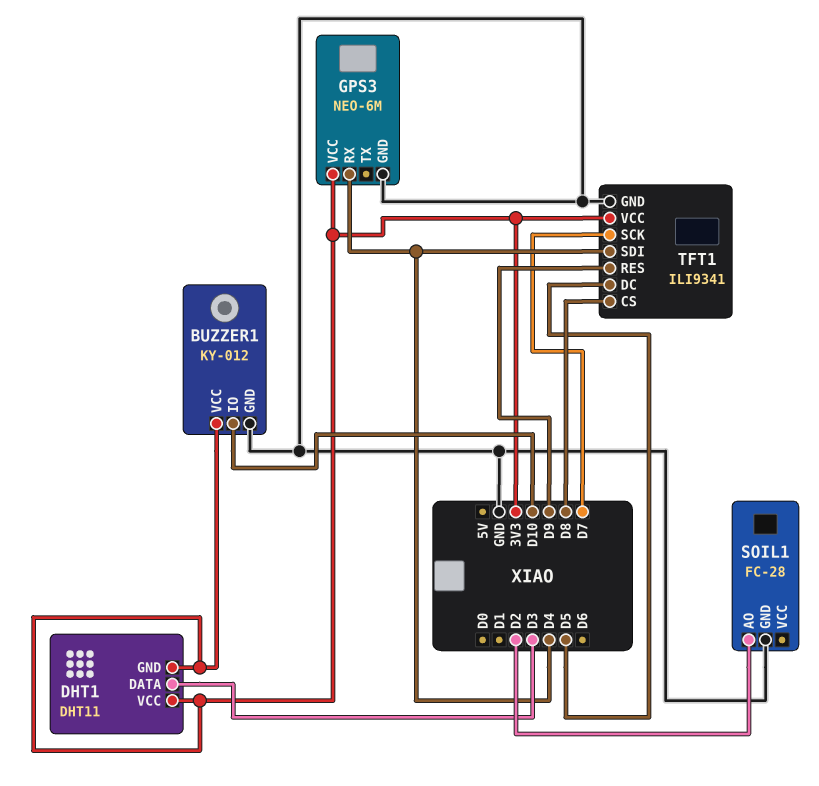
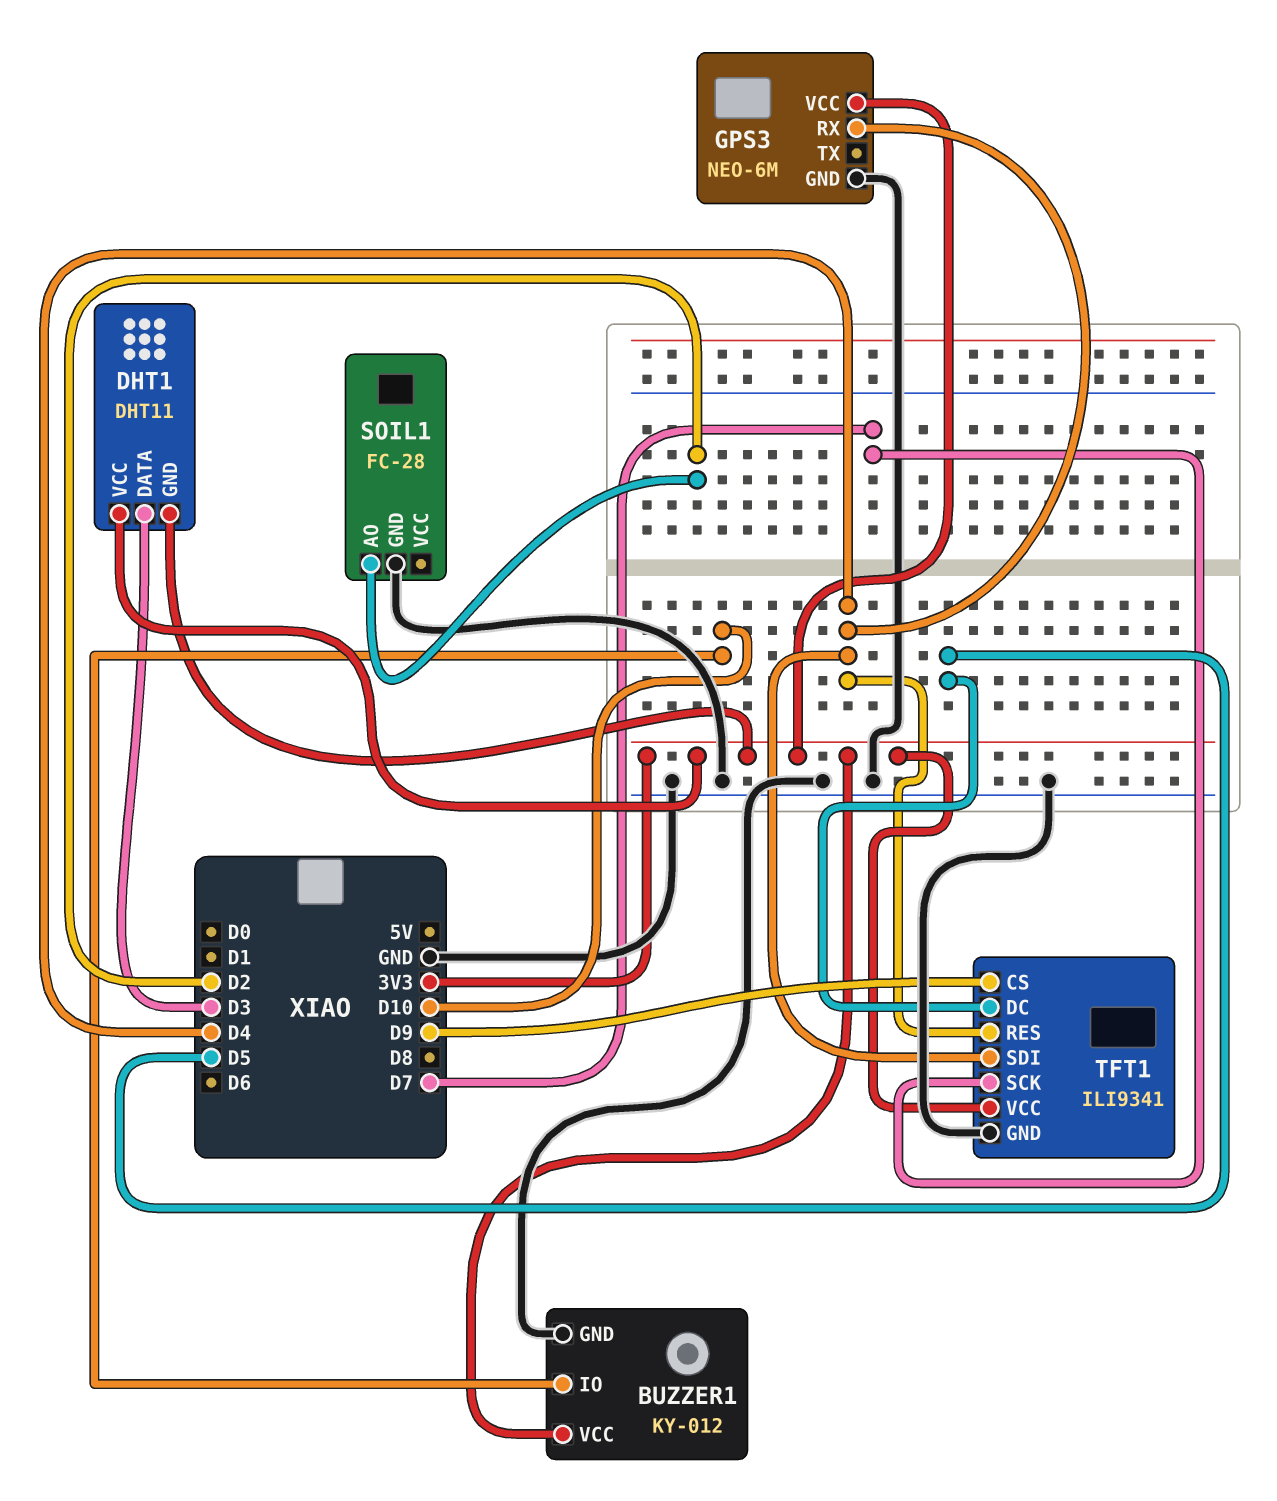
TFT1 pin CS: D8 -> D9
TFT1 pin RES: D9 -> D4

